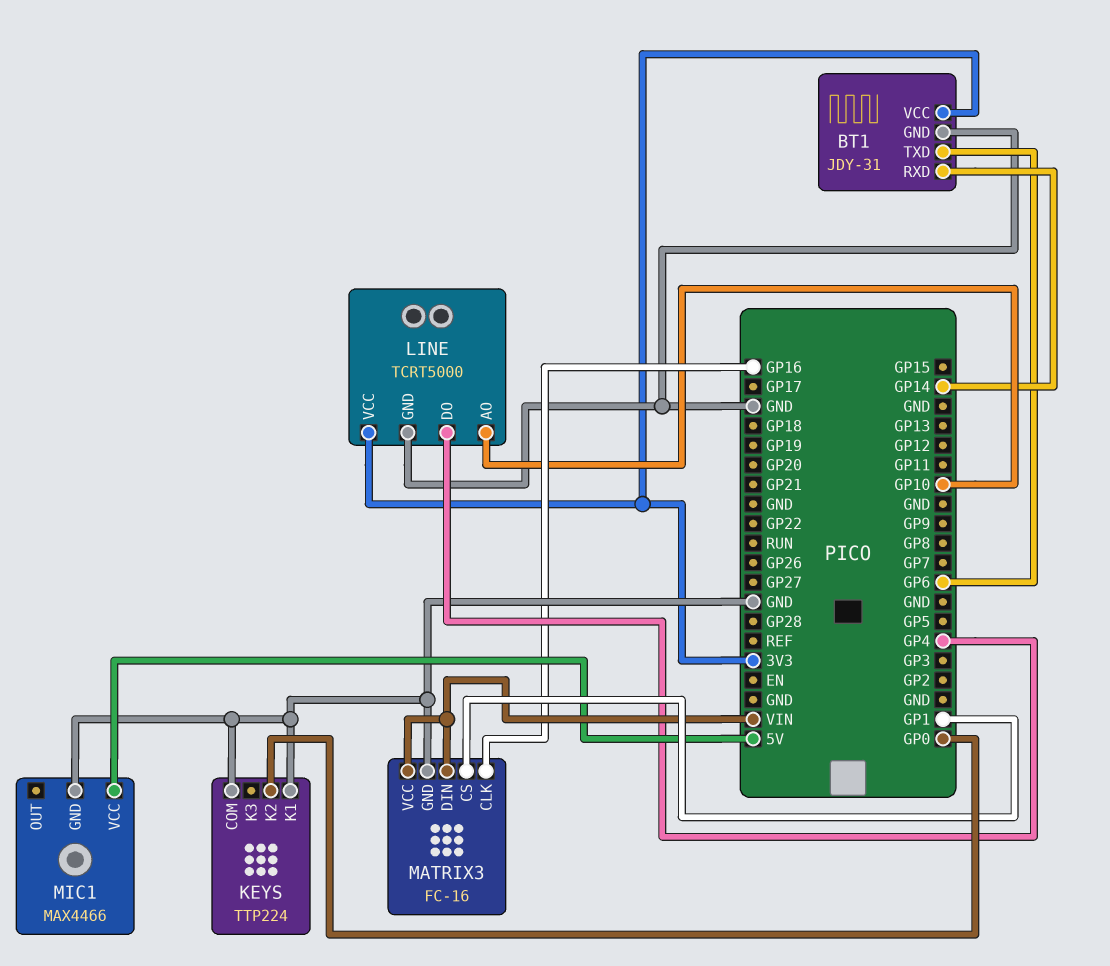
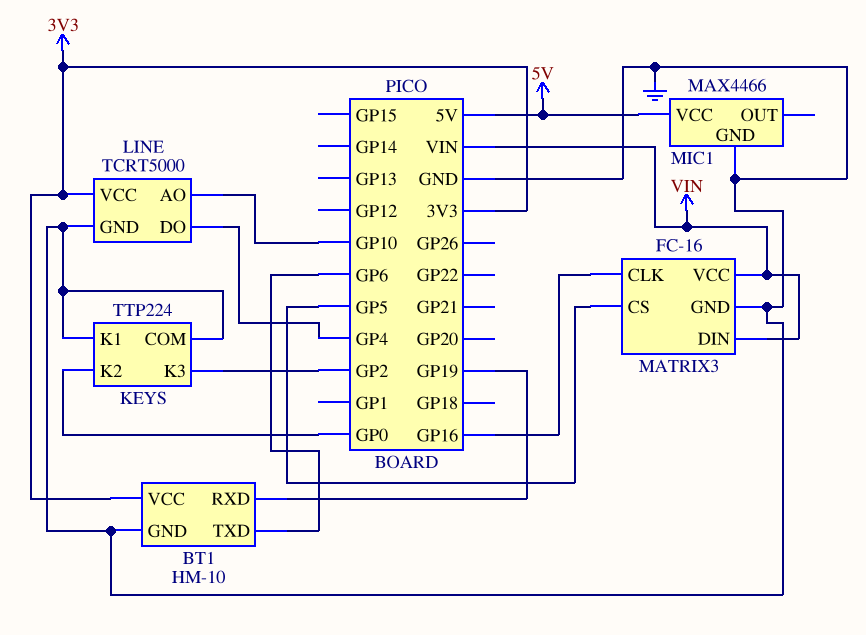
BT1: JDY-31 -> HM-10
BT1 pin RXD: GP14 -> GP19
KEYS pin K3: none -> GP2
MATRIX3 pin CS: GP1 -> GP5

